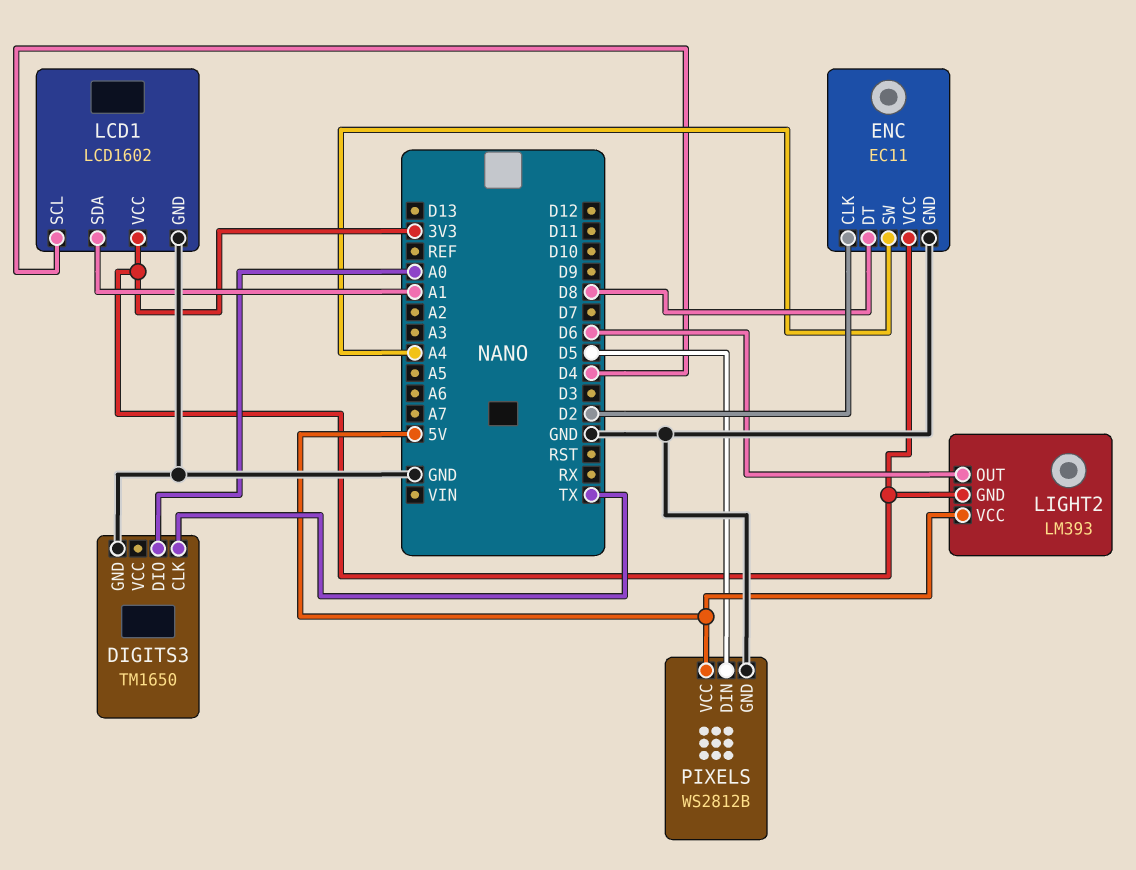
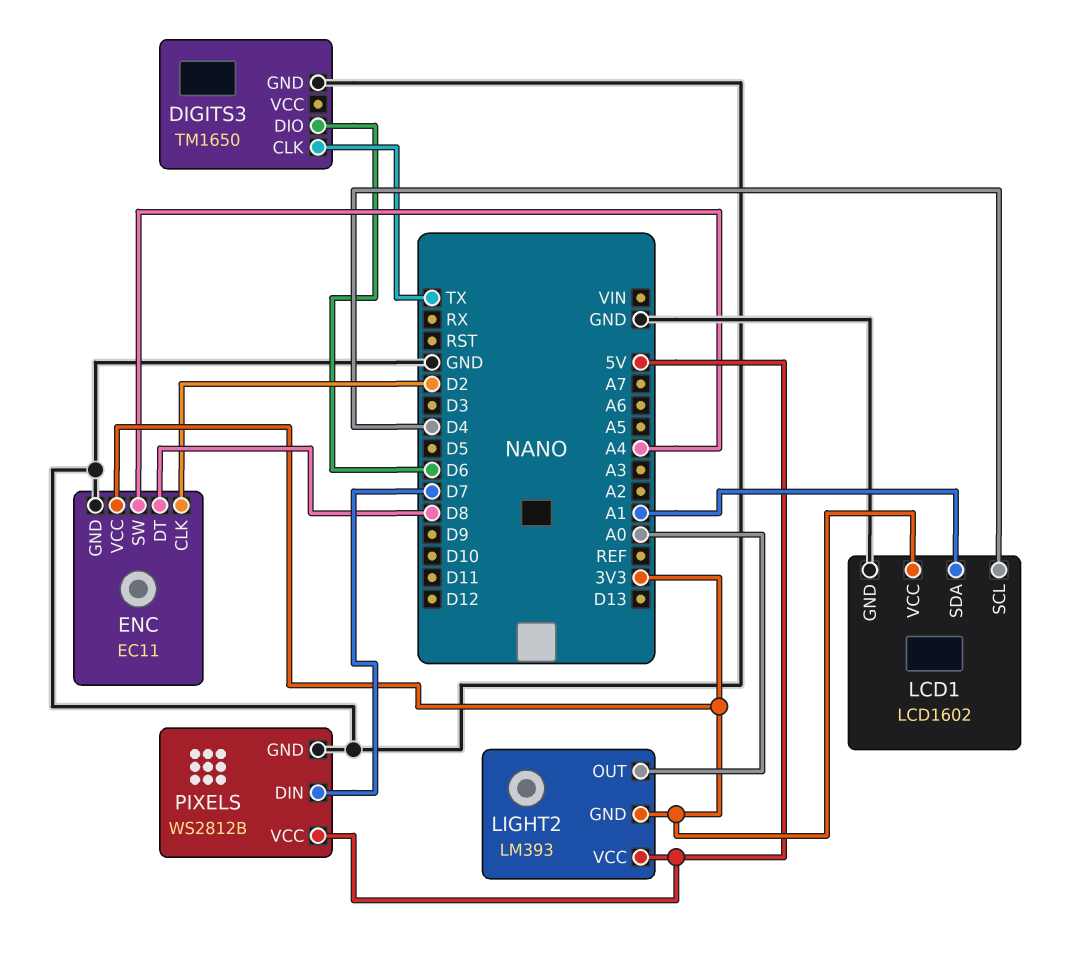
DIGITS3 pin DIO: A0 -> D6
LIGHT2 pin OUT: D6 -> A0
PIXELS pin DIN: D5 -> D7

